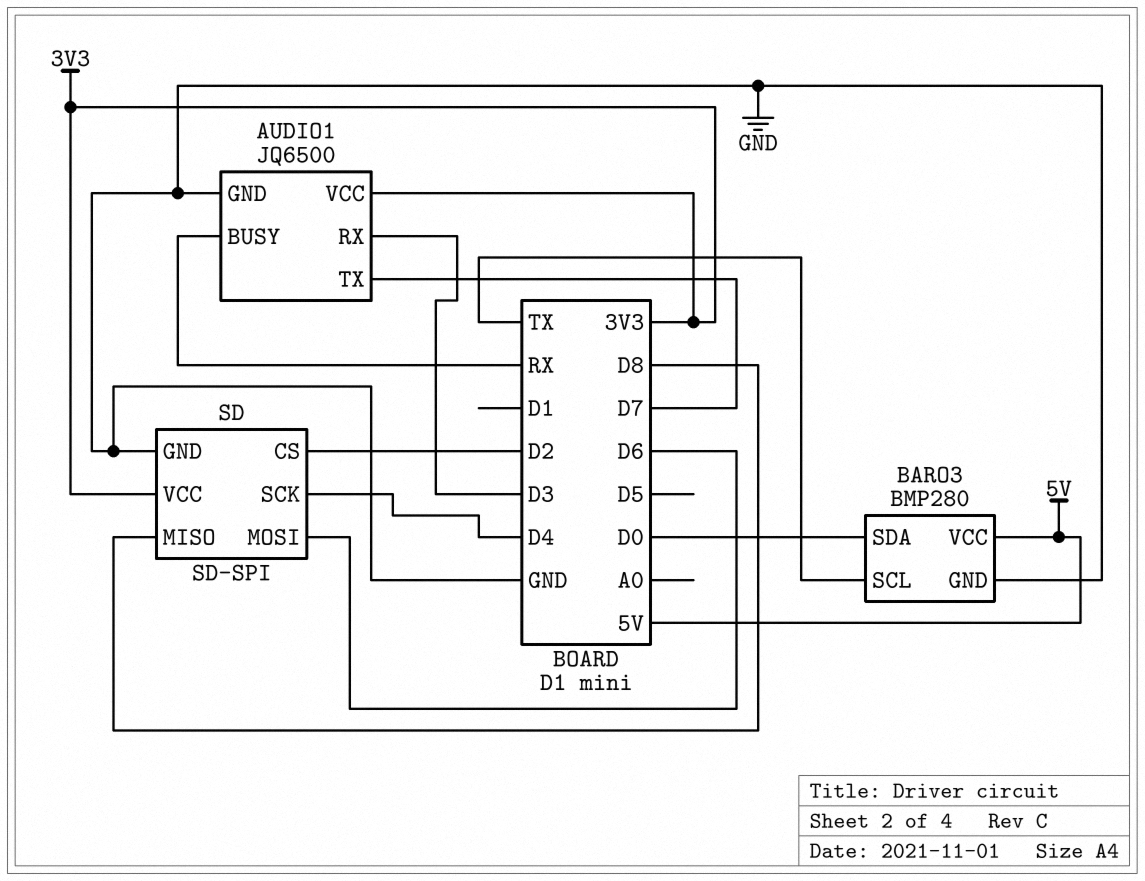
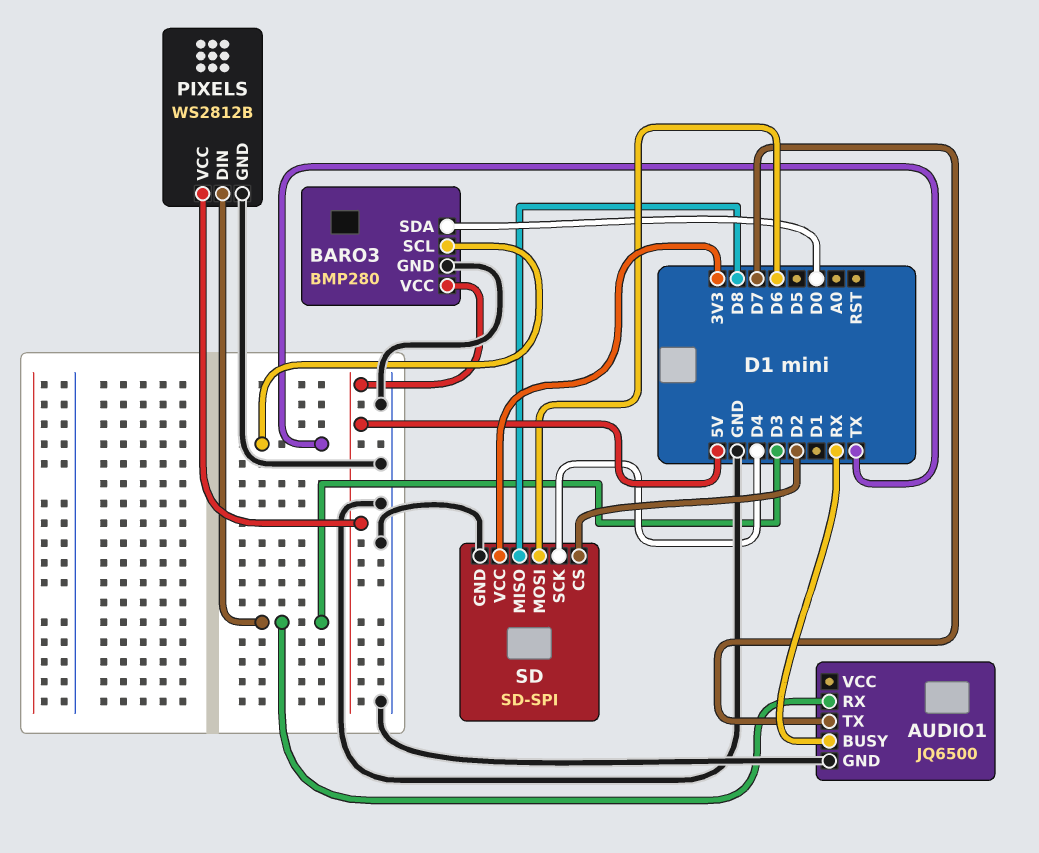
AUDIO1 pin VCC: 3V3 -> none
PIXELS: none -> WS2812B
PIXELS pin DIN: none -> D3
PIXELS pin GND: none -> GND
PIXELS pin VCC: none -> 5V

